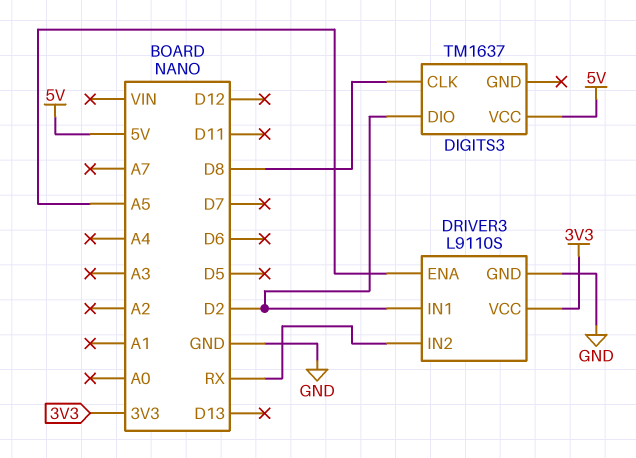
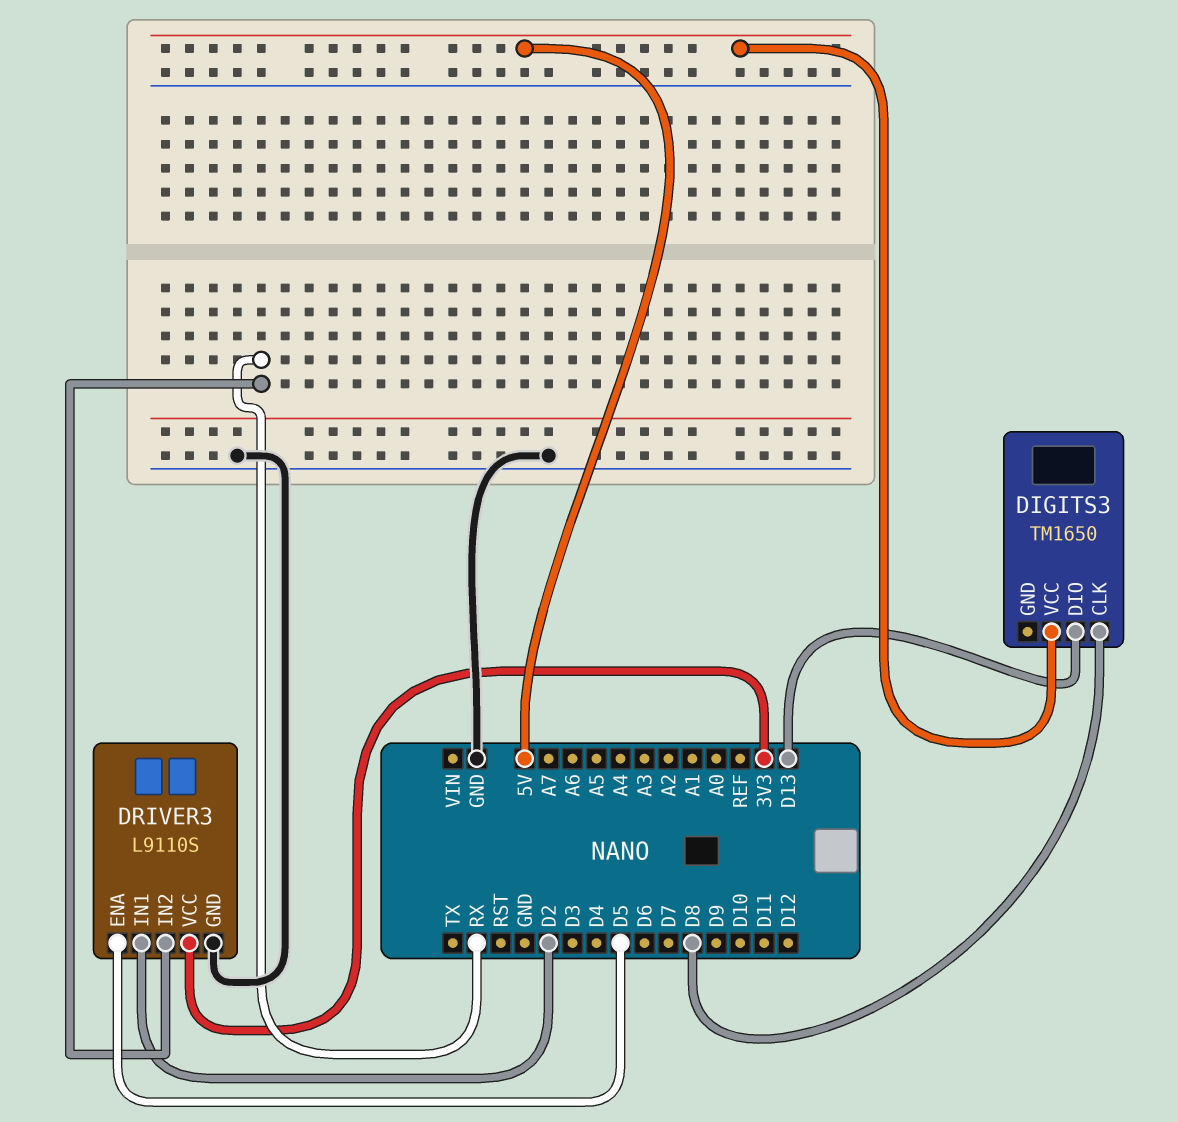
DIGITS3: TM1637 -> TM1650
DIGITS3 pin DIO: D2 -> D13
DRIVER3 pin ENA: A5 -> D5

